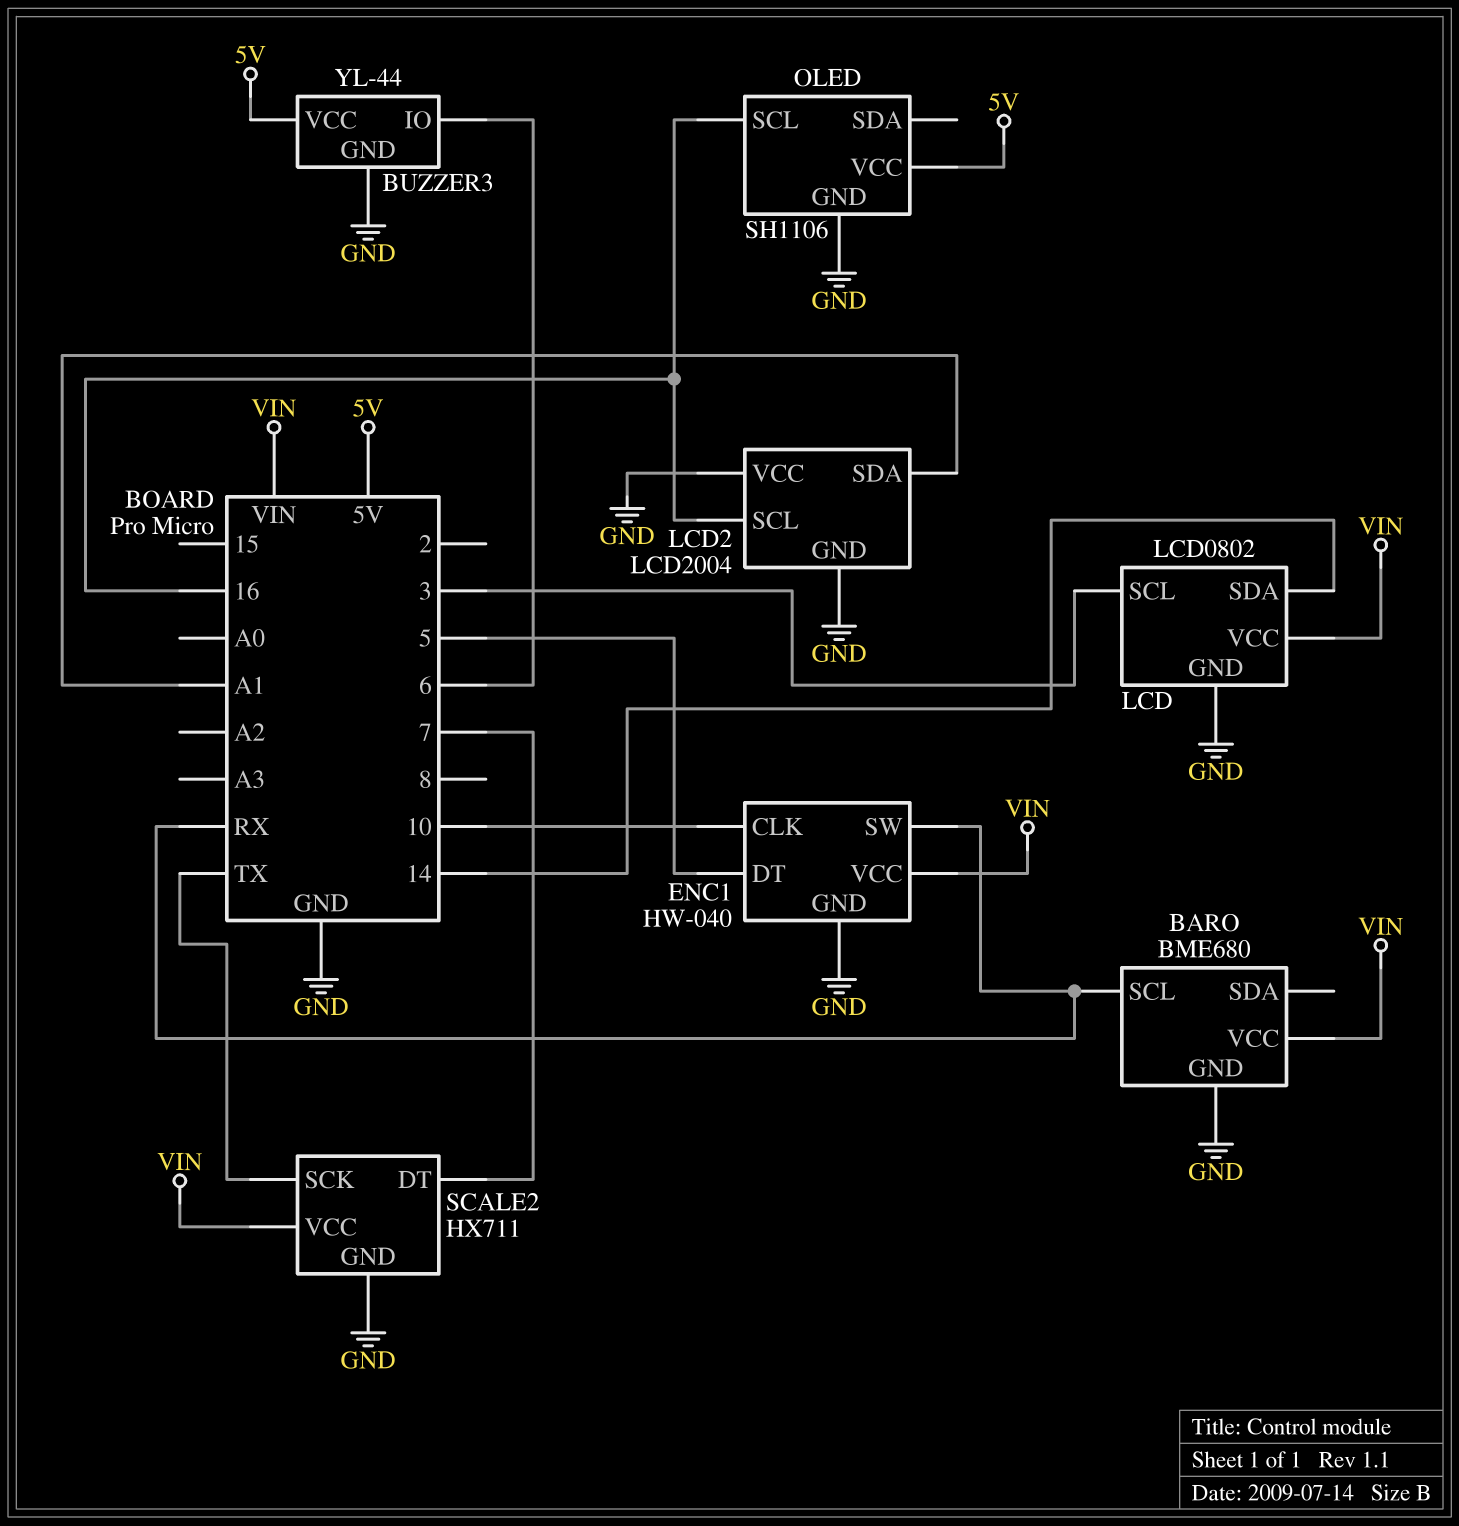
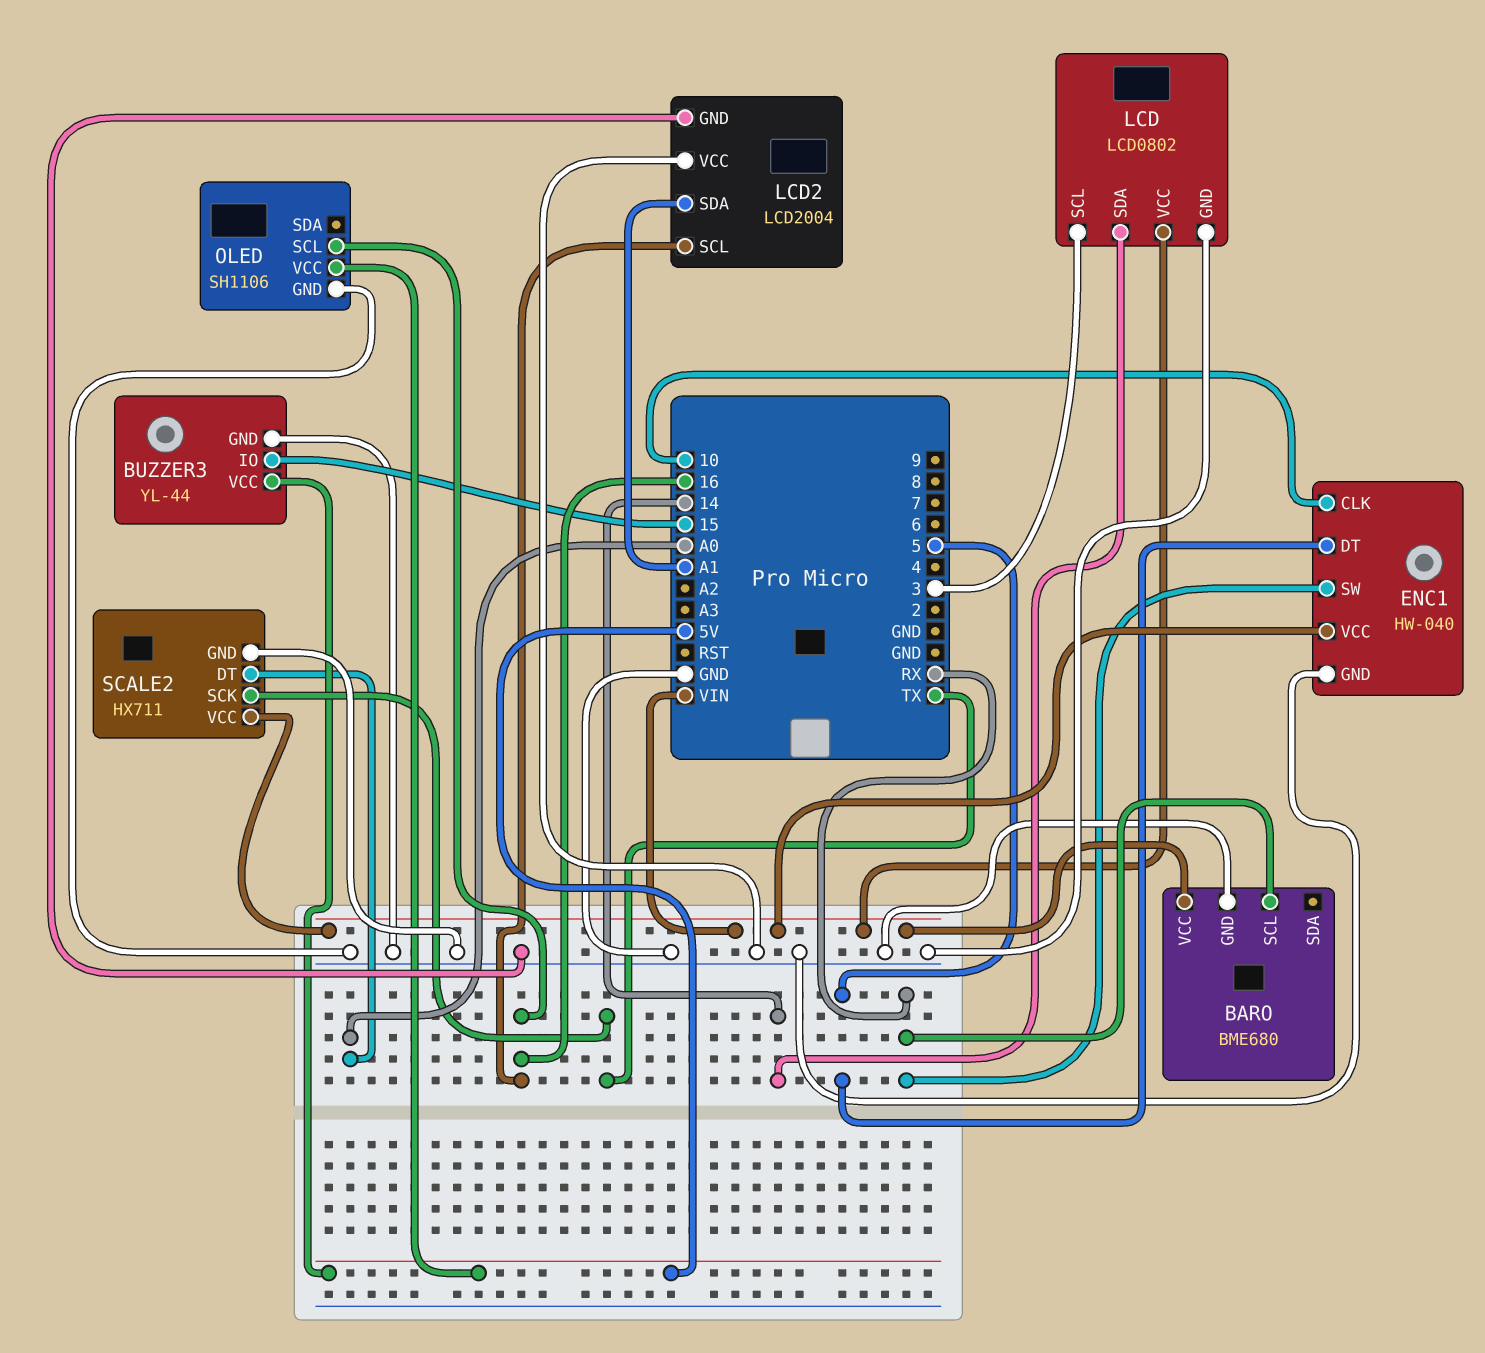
BUZZER3 pin IO: 6 -> 15
SCALE2 pin DT: 7 -> A0

